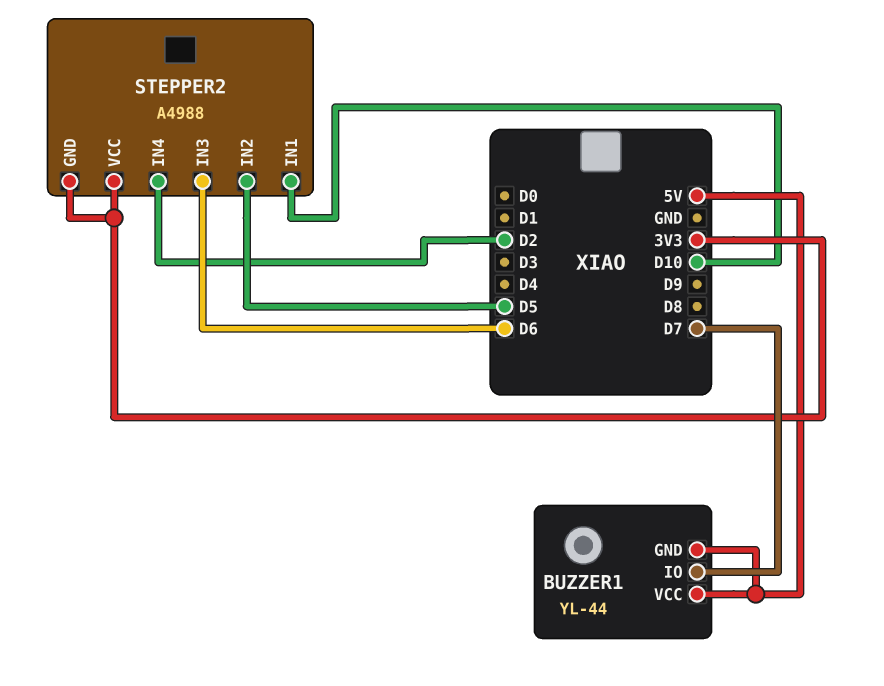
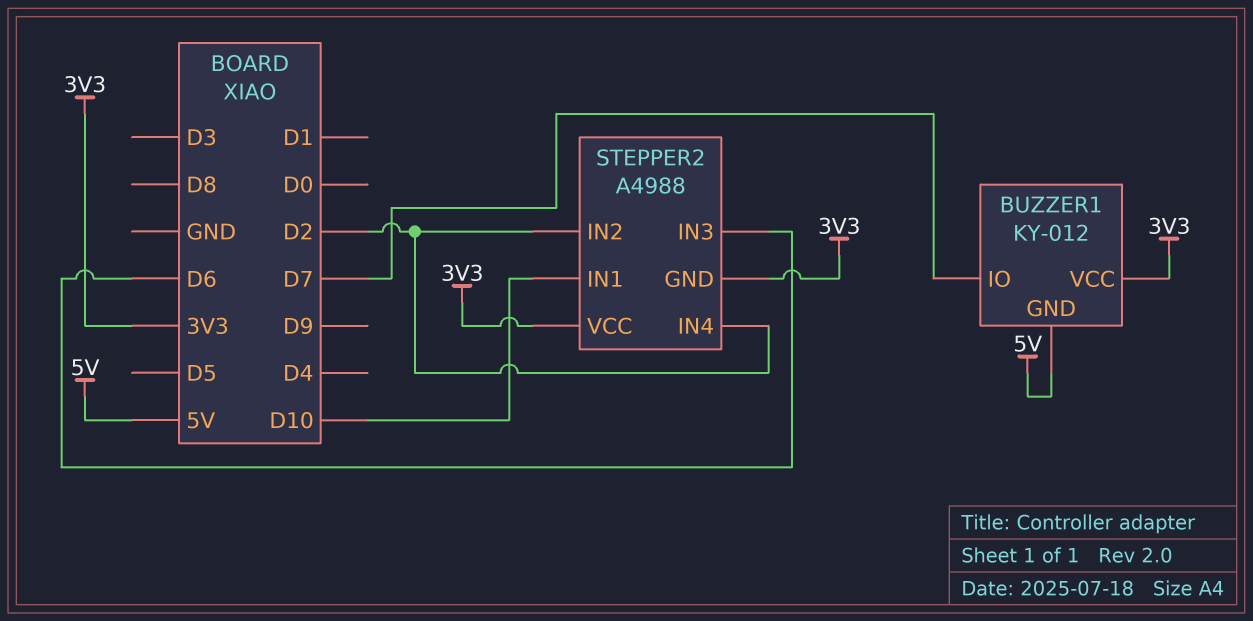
BUZZER1: YL-44 -> KY-012
BUZZER1 pin VCC: 5V -> 3V3
STEPPER2 pin IN2: D5 -> D2

